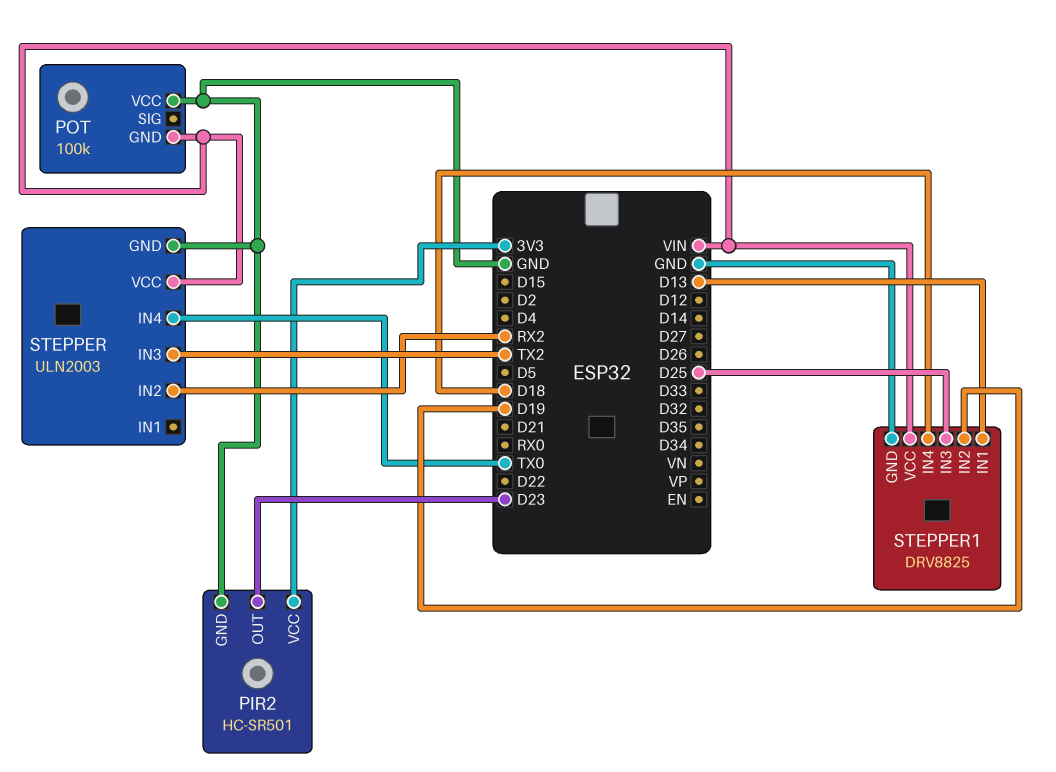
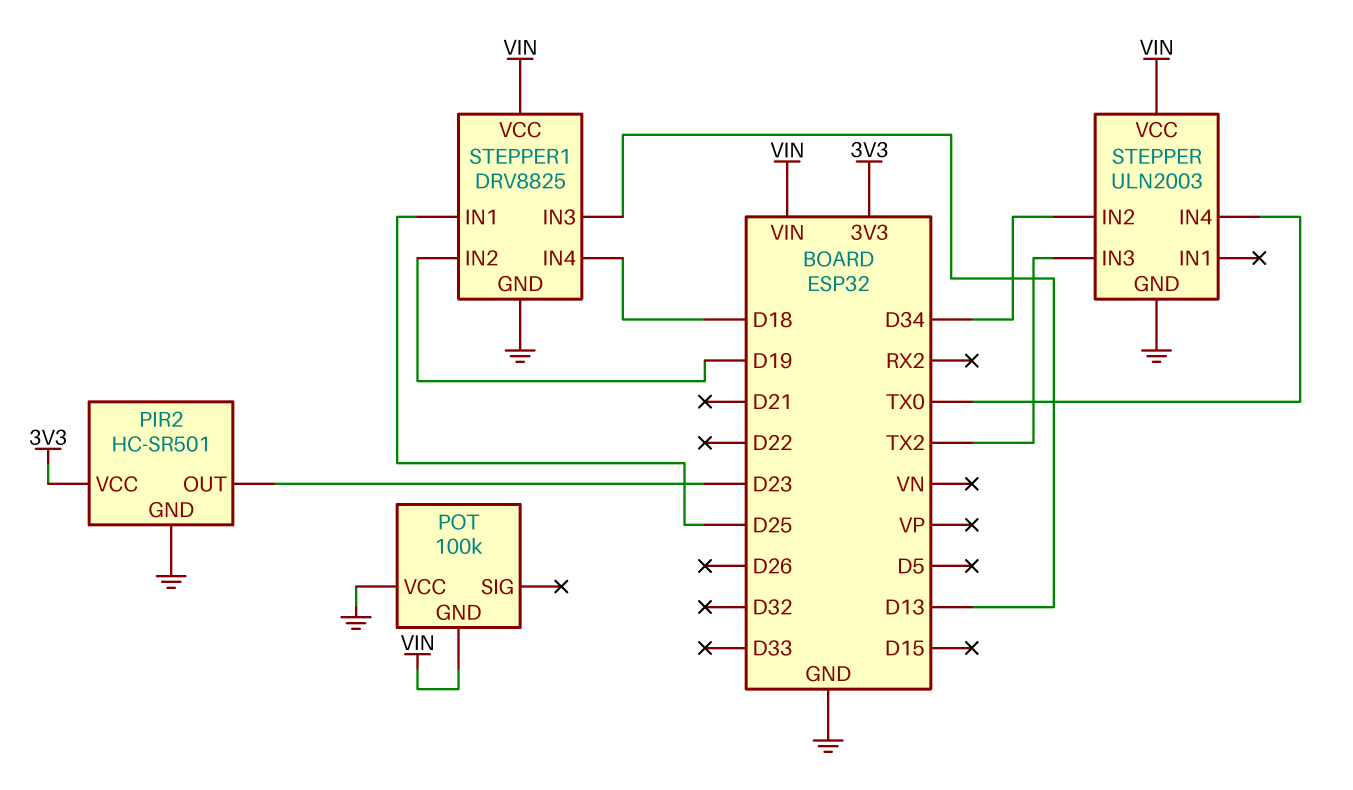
STEPPER pin IN2: RX2 -> D34
STEPPER1 pin IN1: D13 -> D25
STEPPER1 pin IN3: D25 -> D13

